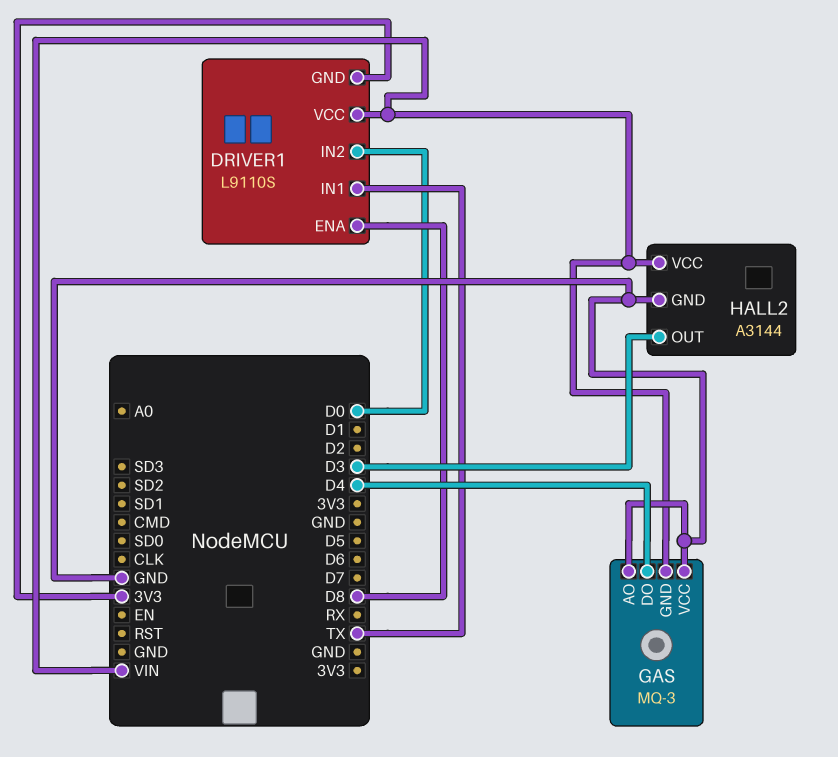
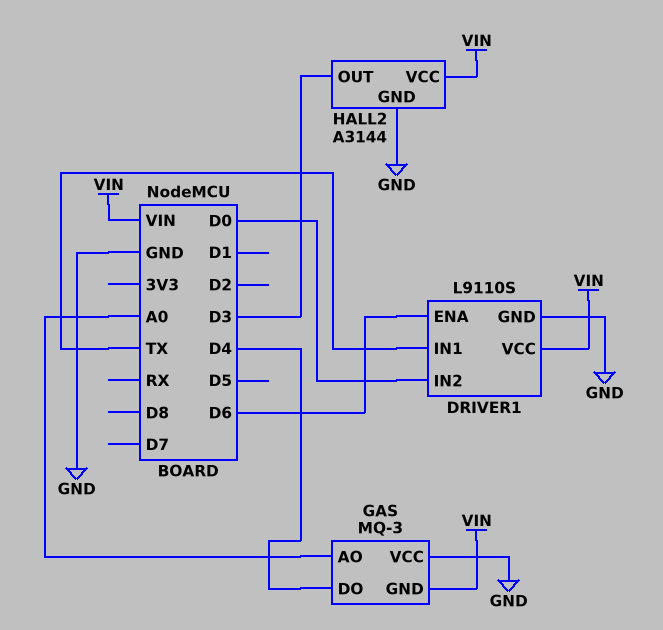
DRIVER1 pin ENA: D8 -> D6
DRIVER1 pin GND: 3V3 -> GND
GAS pin AO: GND -> A0

